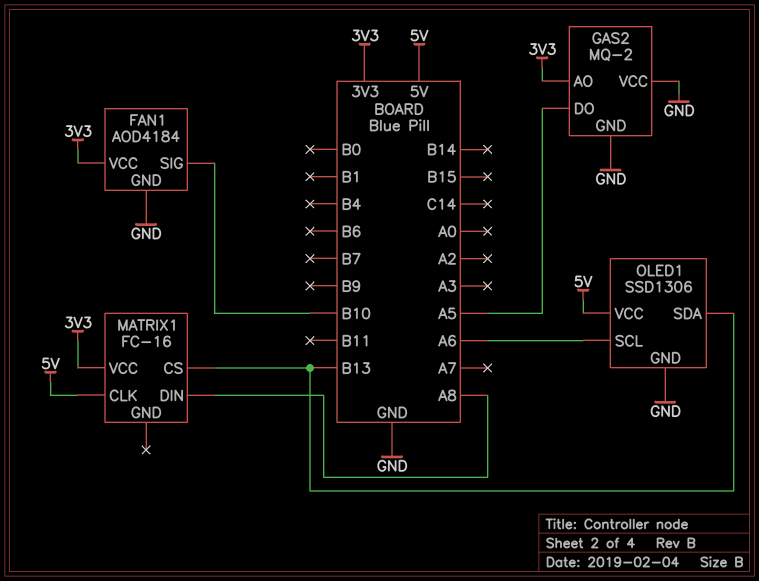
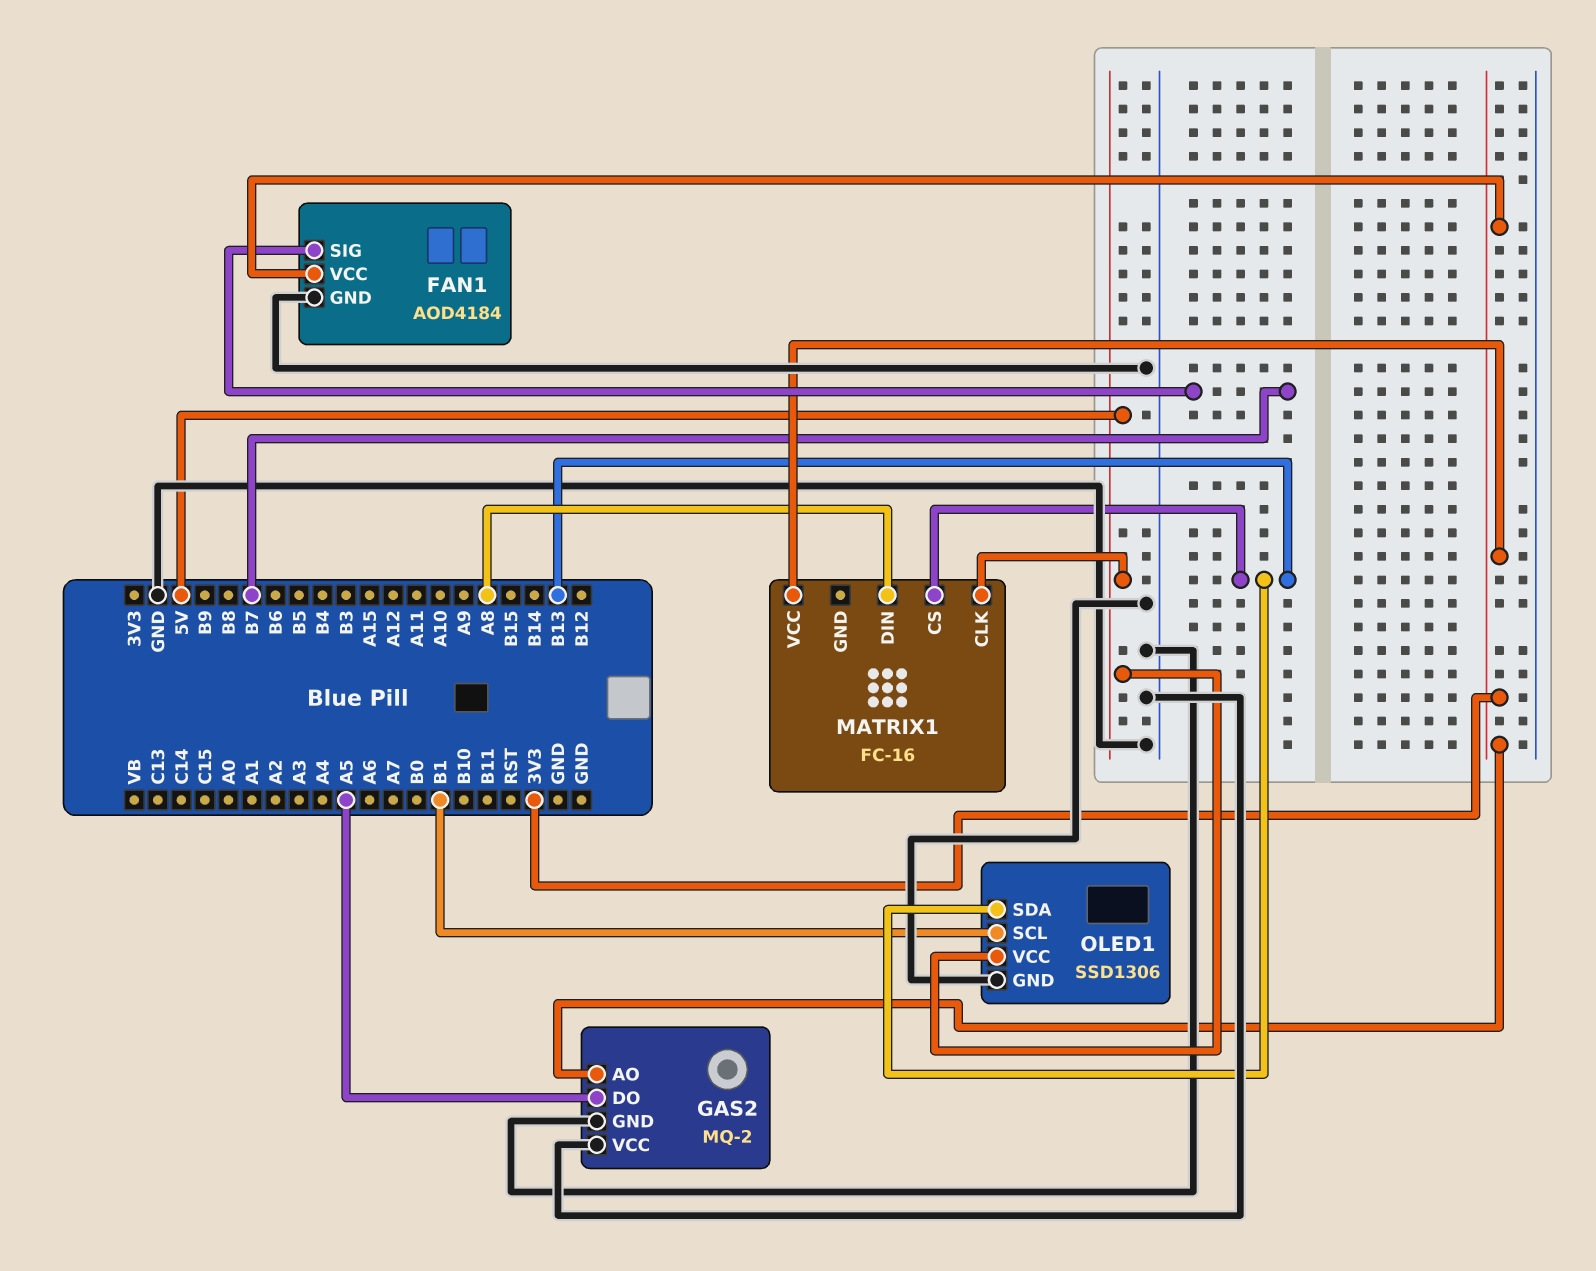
FAN1 pin SIG: B10 -> B7
OLED1 pin SCL: A6 -> B1

